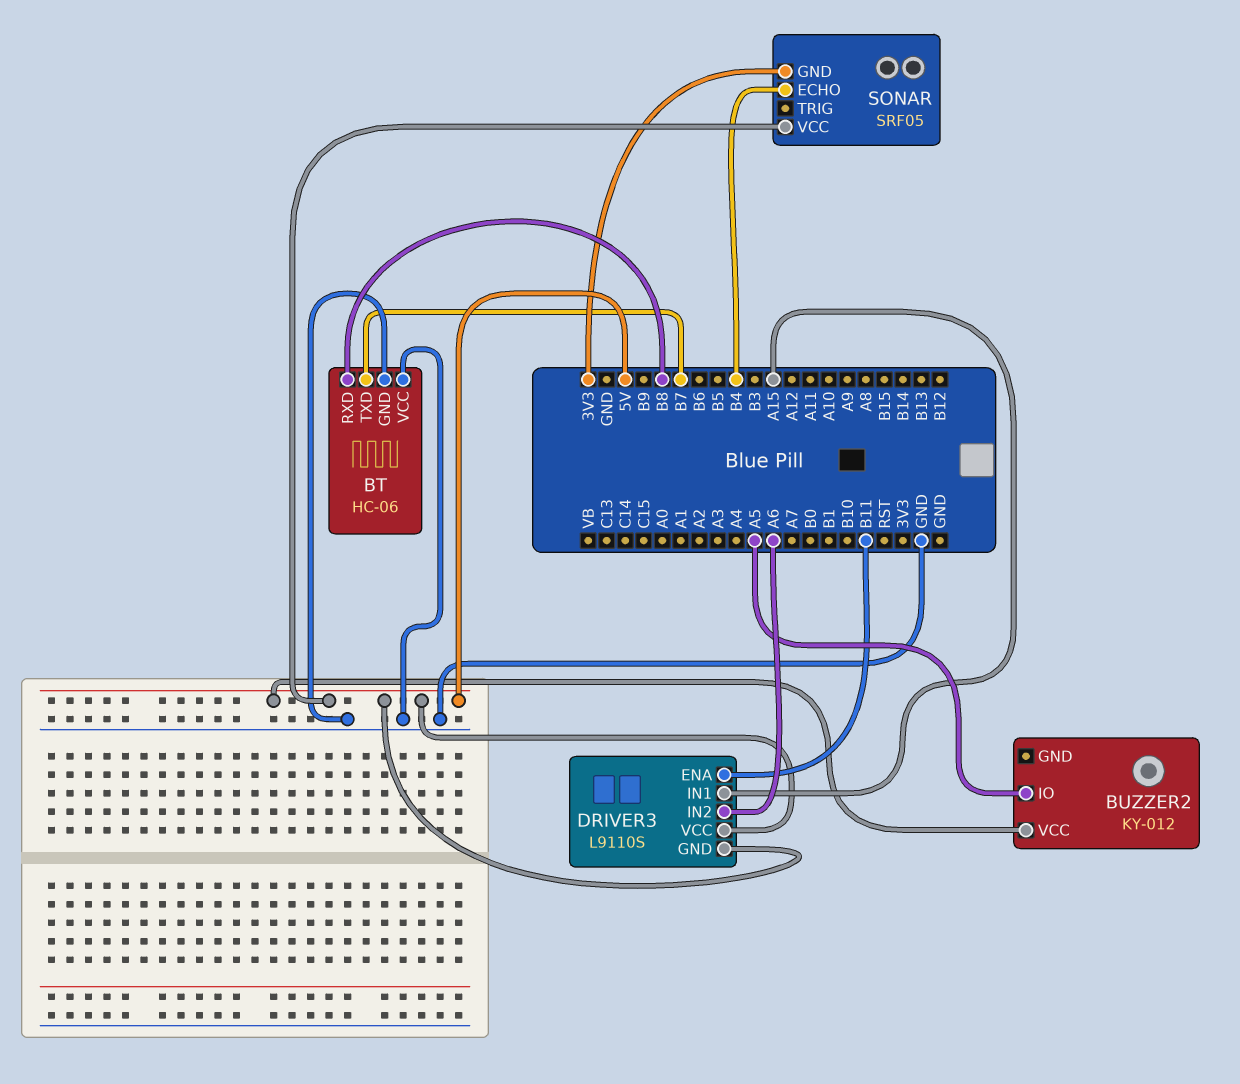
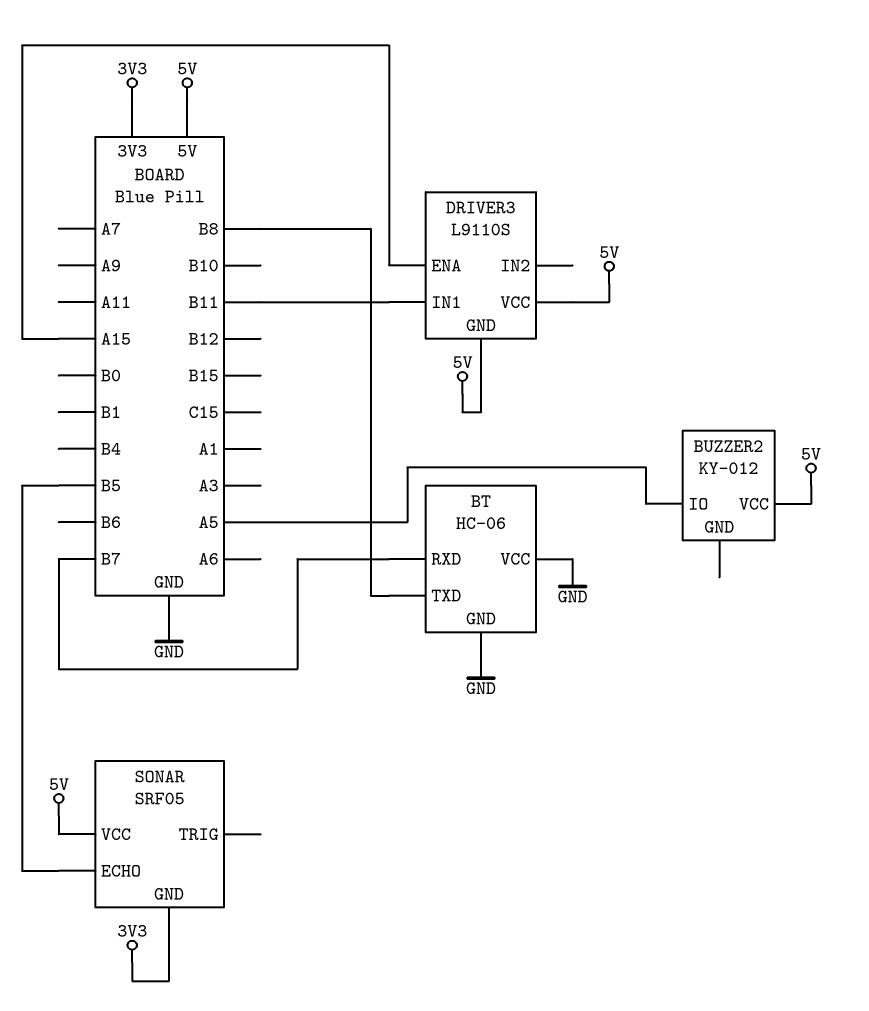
BT pin RXD: B8 -> B7
BT pin TXD: B7 -> B8
DRIVER3 pin ENA: B11 -> A15
DRIVER3 pin IN1: A15 -> B11
DRIVER3 pin IN2: A6 -> none
SONAR pin ECHO: B4 -> B5

